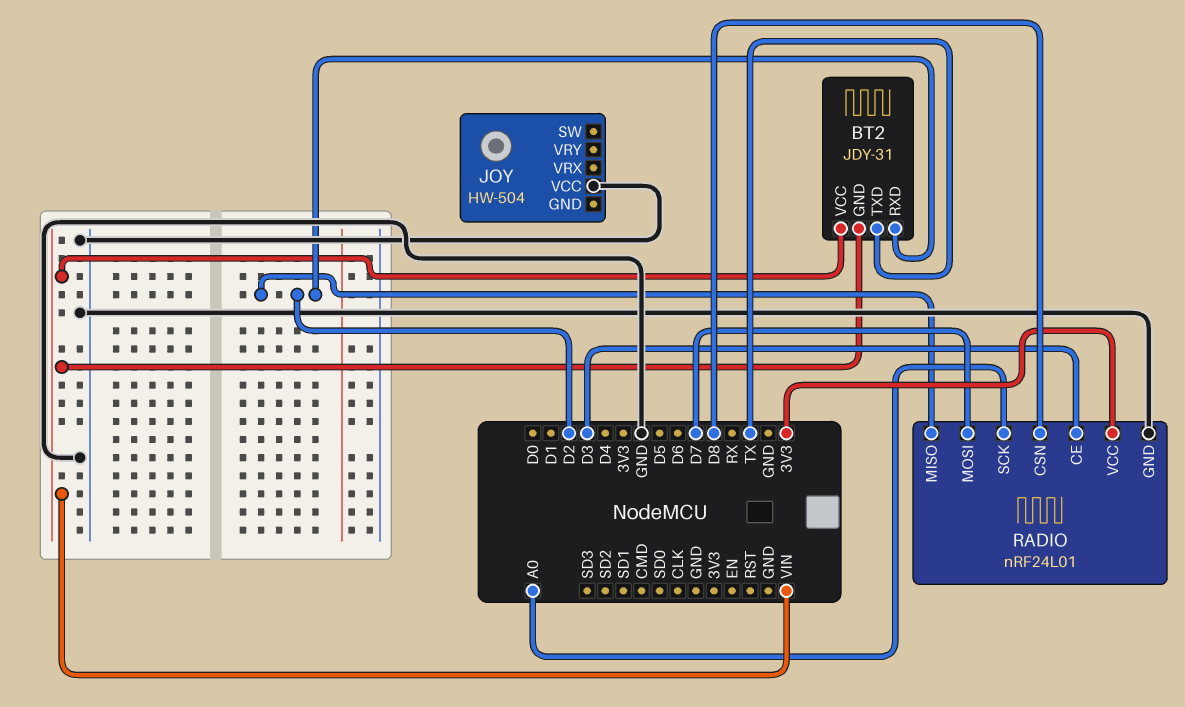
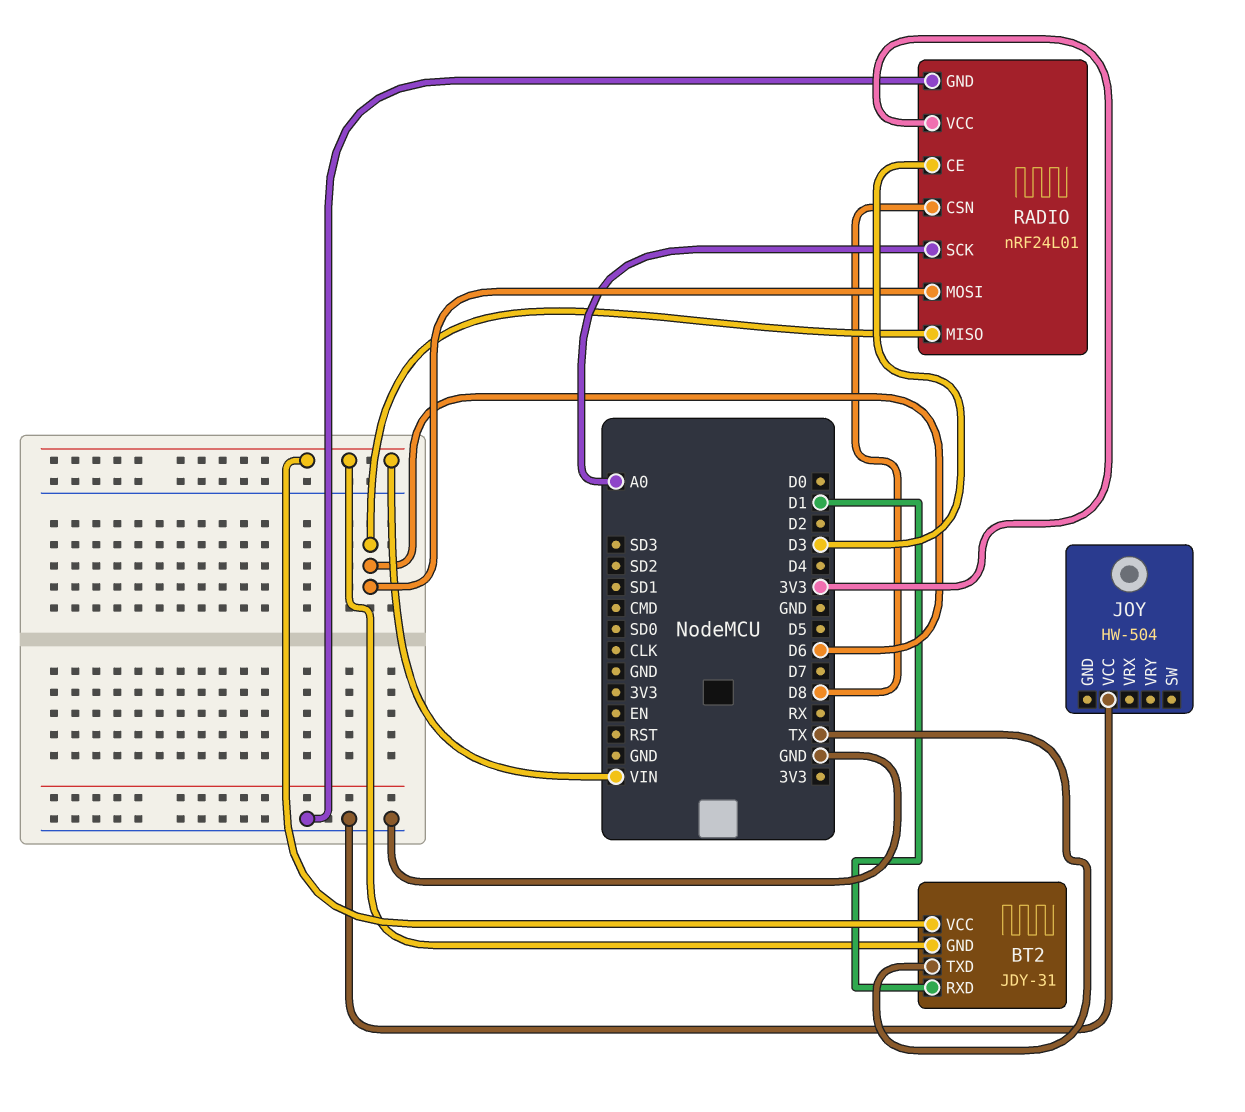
BT2 pin RXD: D2 -> D1
RADIO pin MISO: D2 -> D6
RADIO pin MOSI: D7 -> D6

